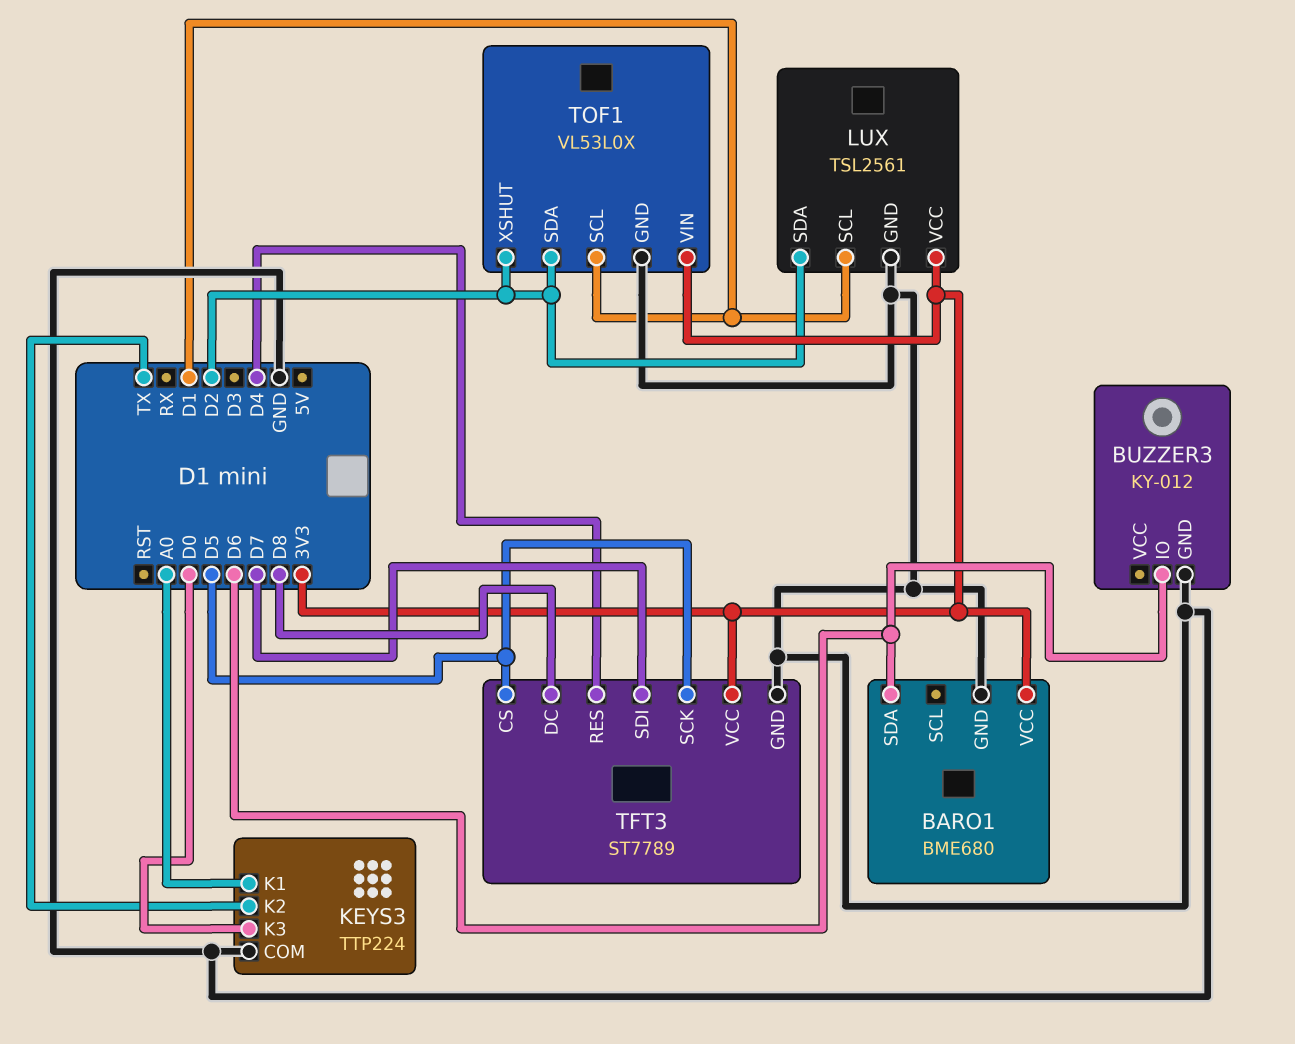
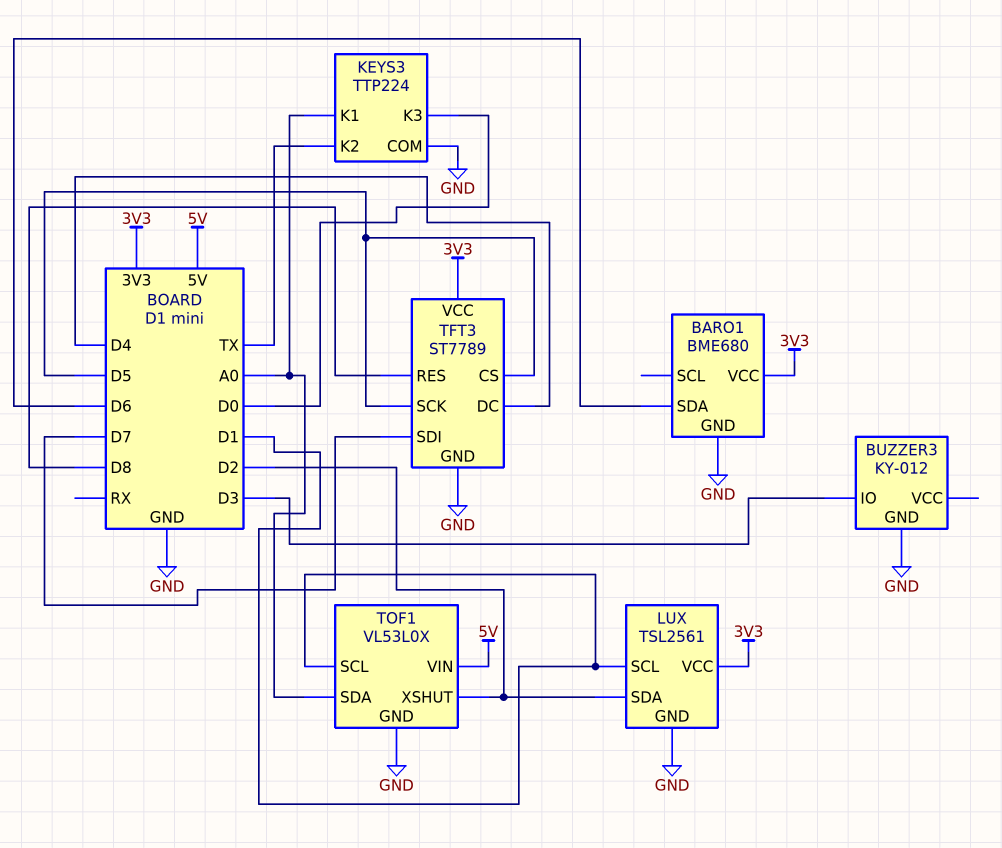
BUZZER3 pin IO: D6 -> D3
TFT3 pin DC: D8 -> D4
TFT3 pin RES: D4 -> D8
TOF1 pin SDA: D2 -> A0
TOF1 pin VIN: 3V3 -> 5V

